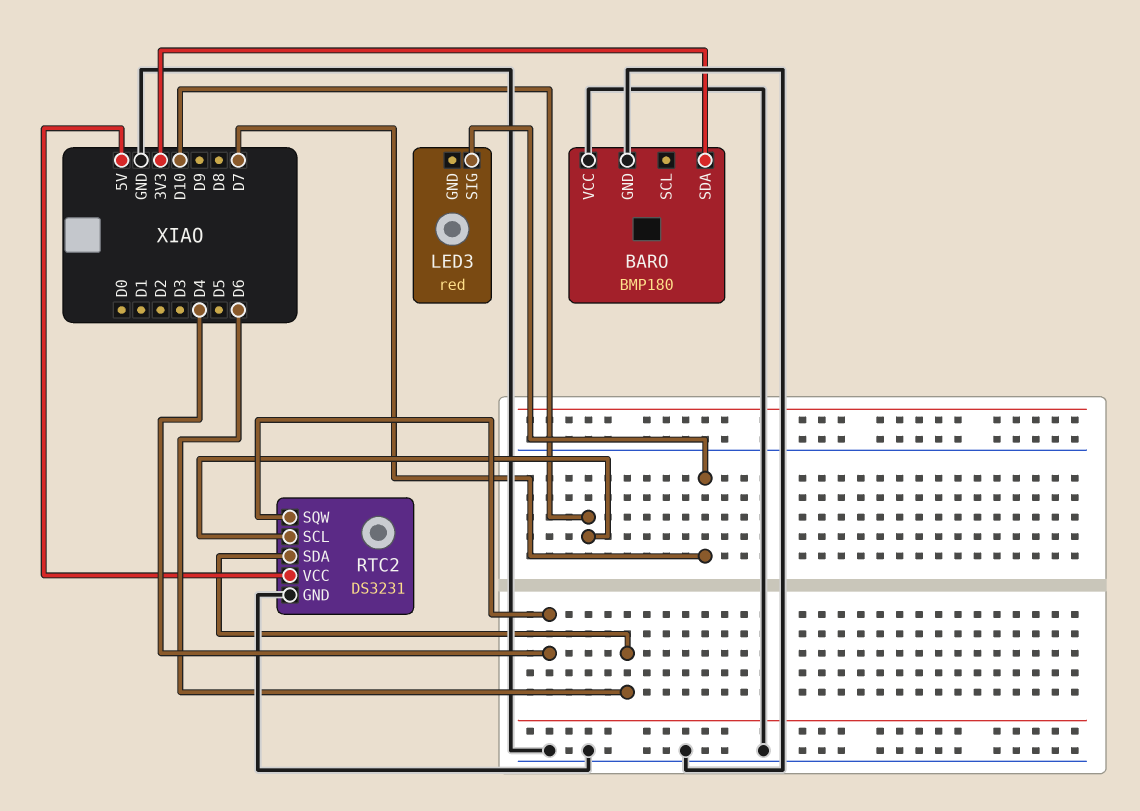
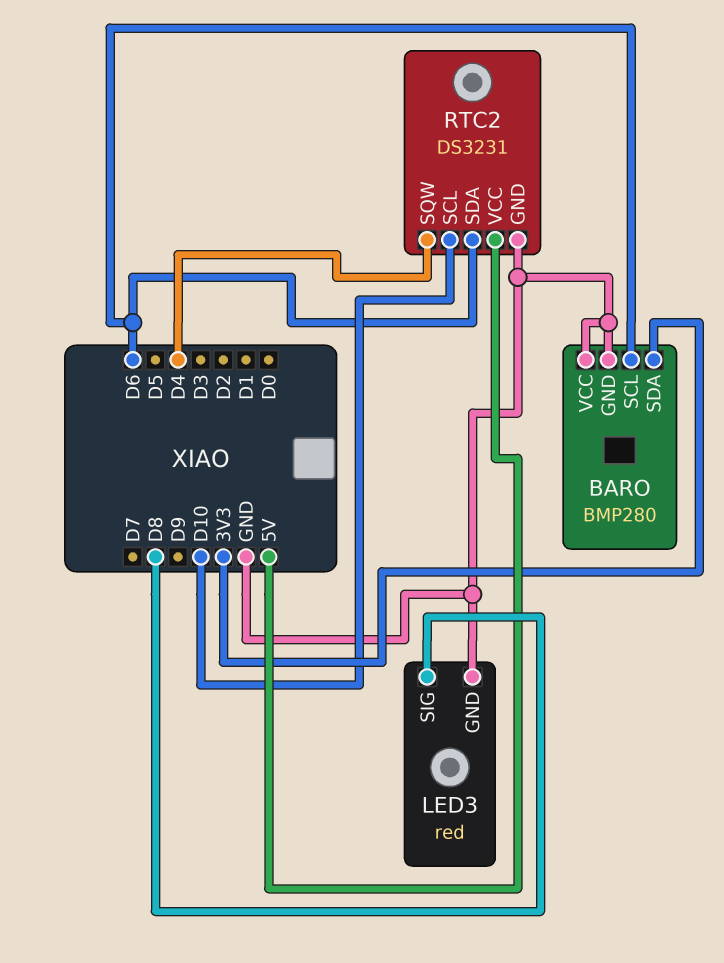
BARO: BMP180 -> BMP280
BARO pin SCL: none -> D6
LED3 pin GND: none -> GND
LED3 pin SIG: D7 -> D8

